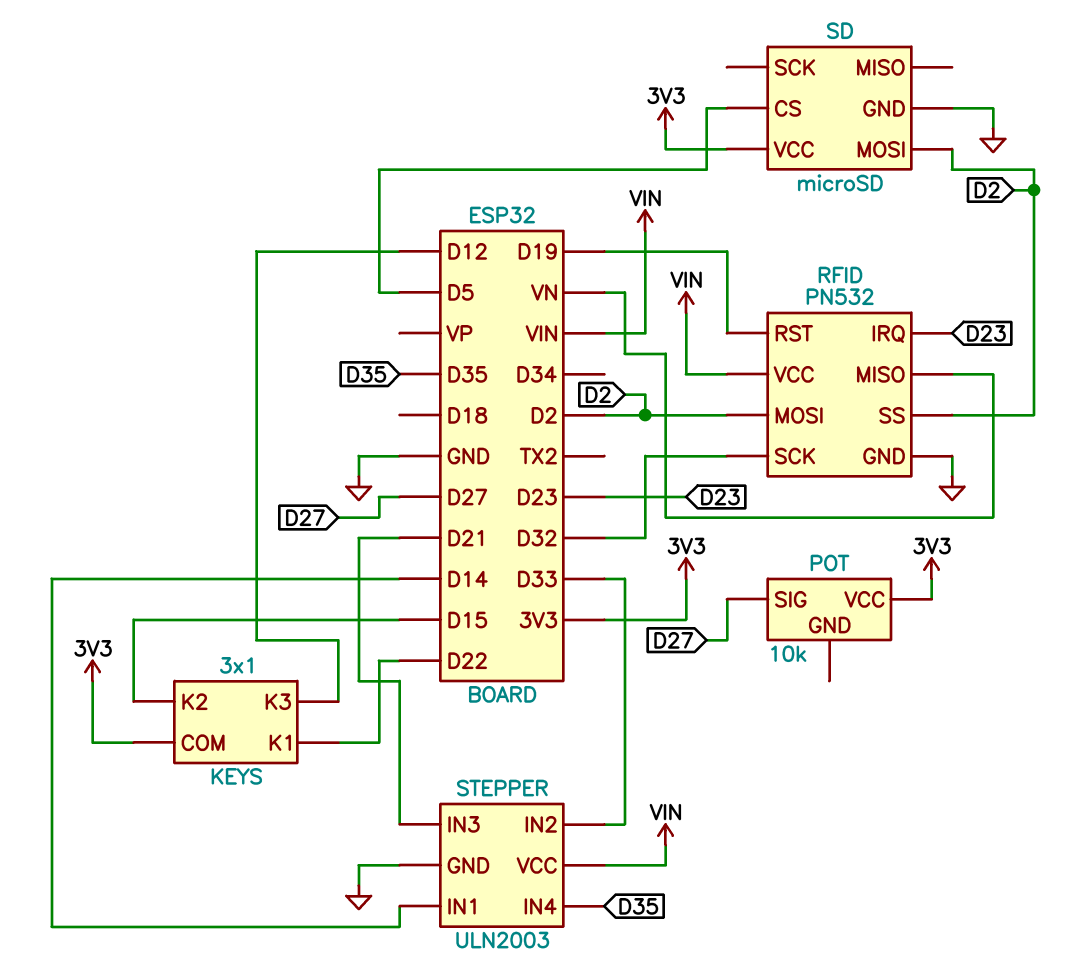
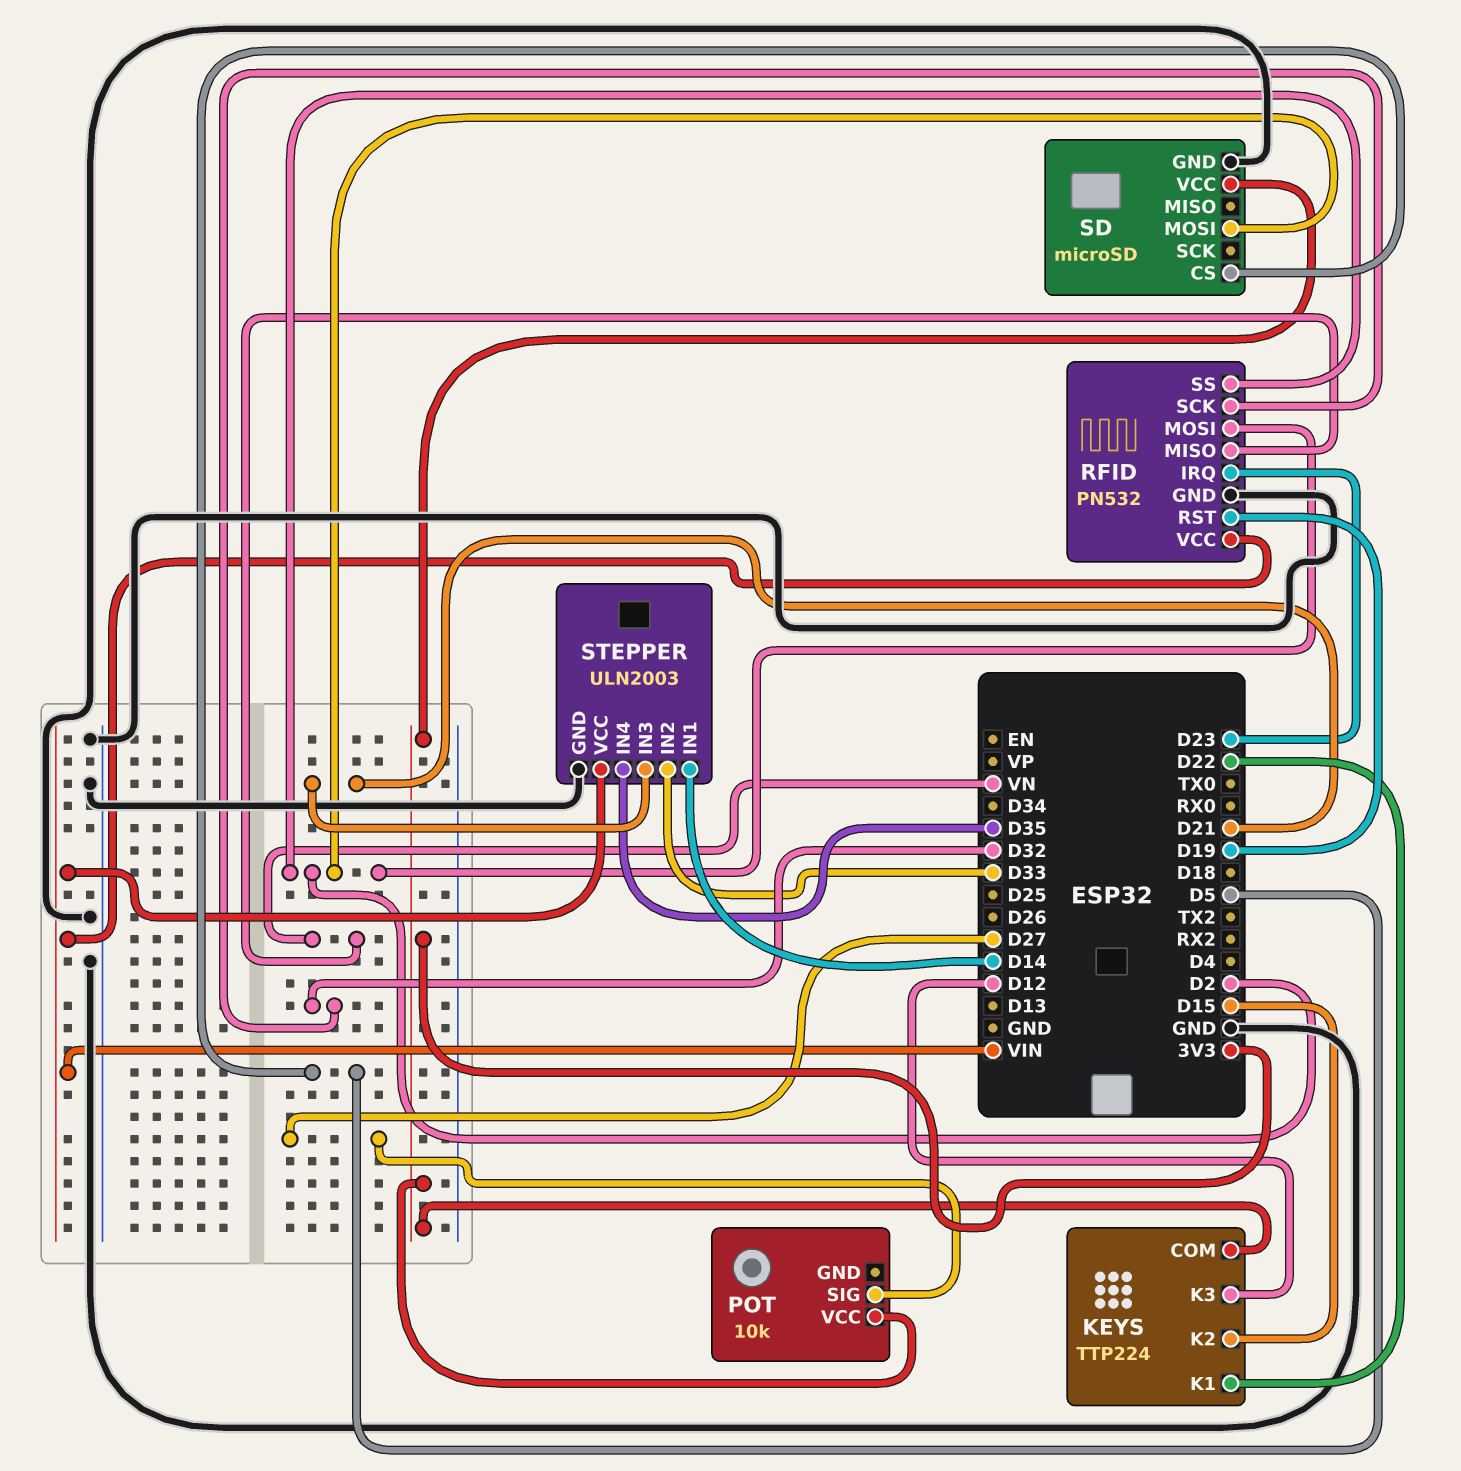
KEYS: 3x1 -> TTP224

